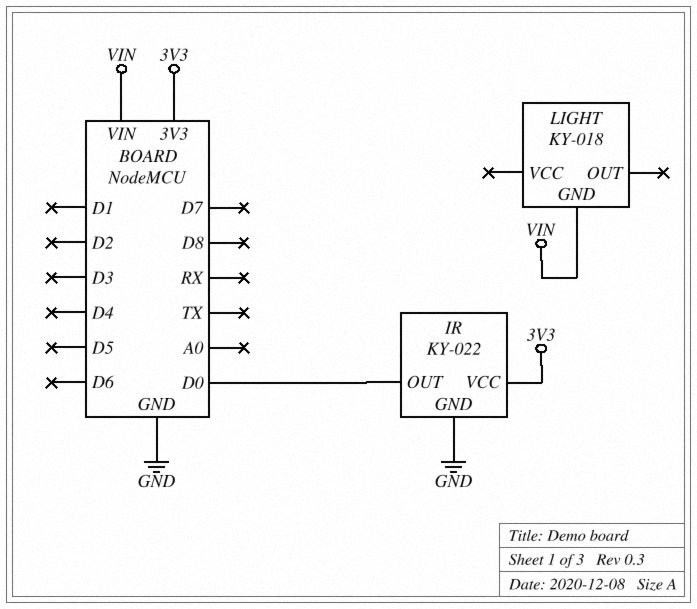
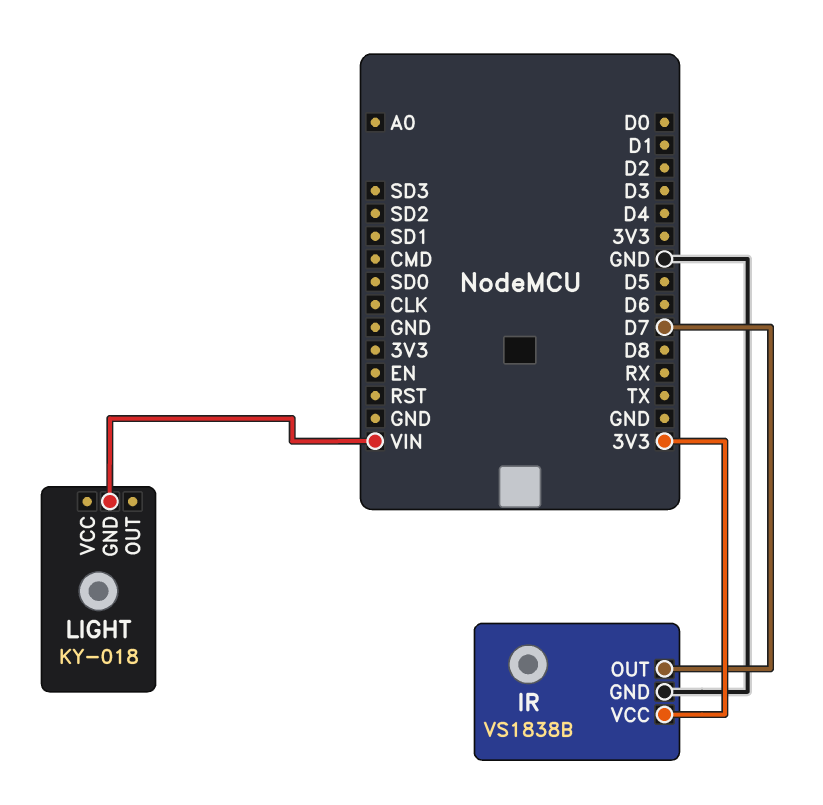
IR: KY-022 -> VS1838B
IR pin OUT: D0 -> D7

